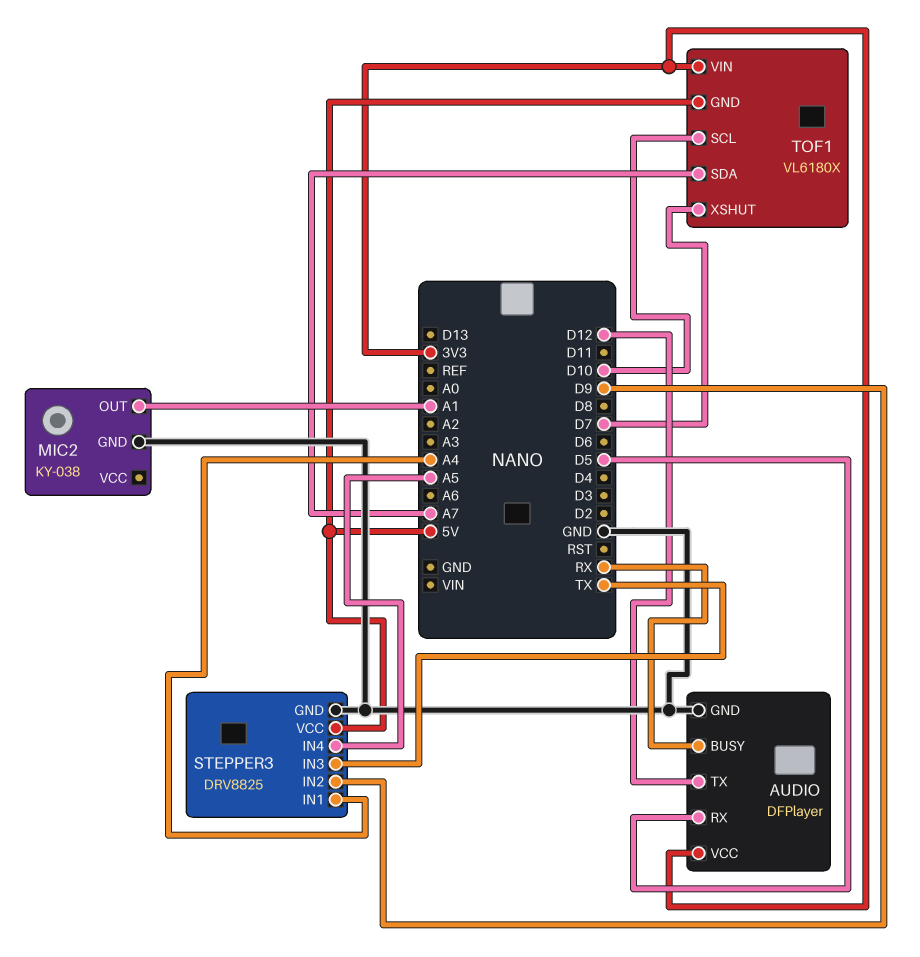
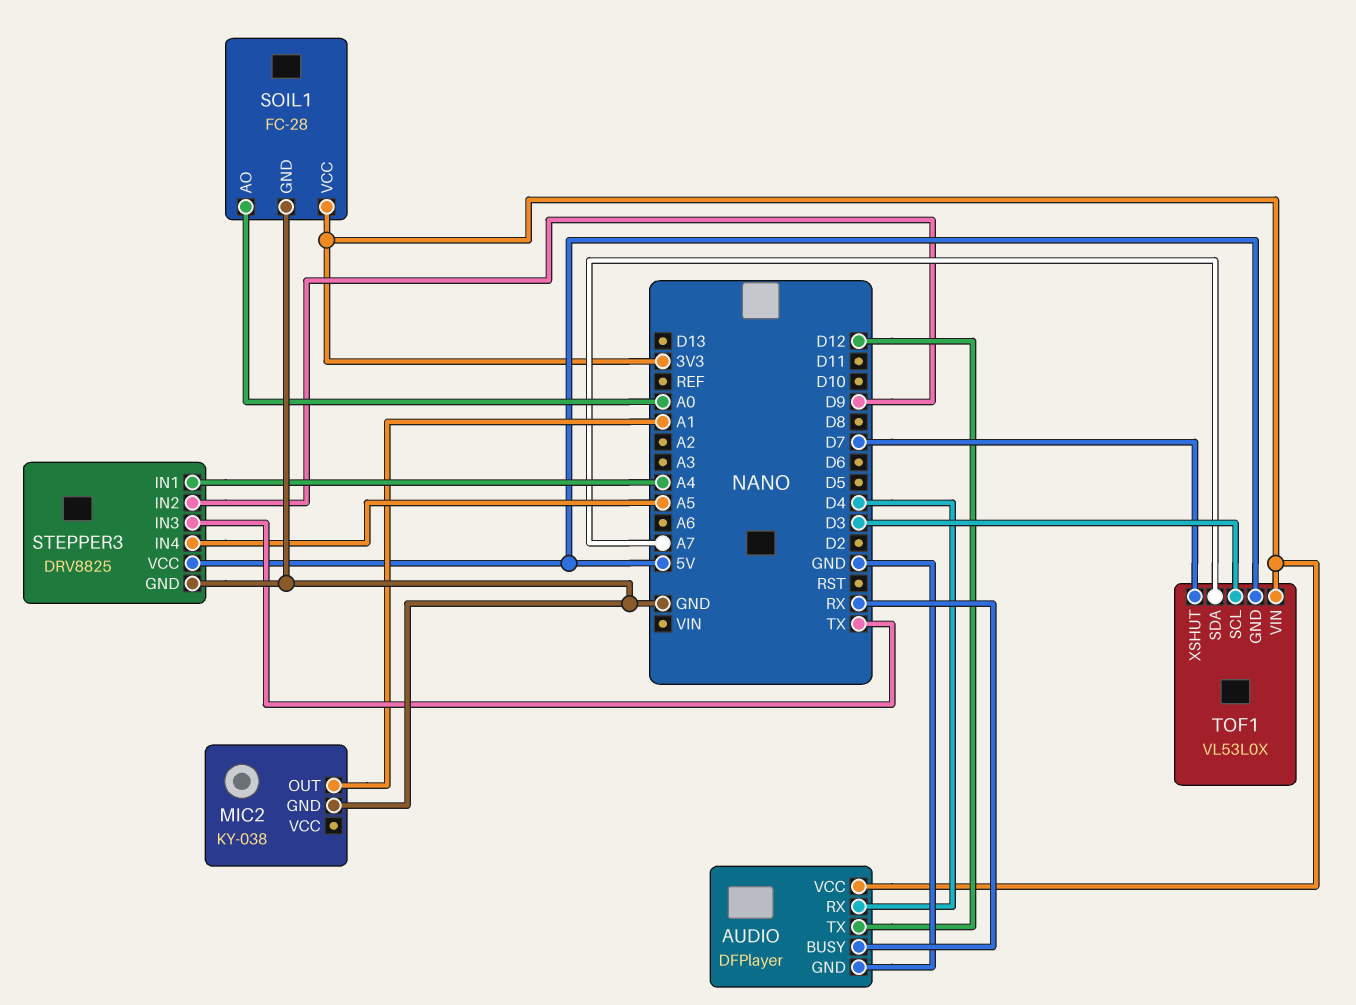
AUDIO pin RX: D5 -> D4
SOIL1: none -> FC-28
SOIL1 pin AO: none -> A0
SOIL1 pin GND: none -> GND
SOIL1 pin VCC: none -> 3V3
TOF1: VL6180X -> VL53L0X
TOF1 pin SCL: D10 -> D3

